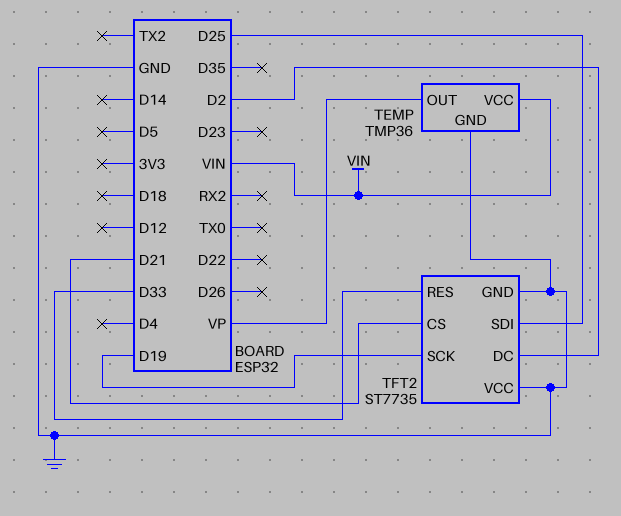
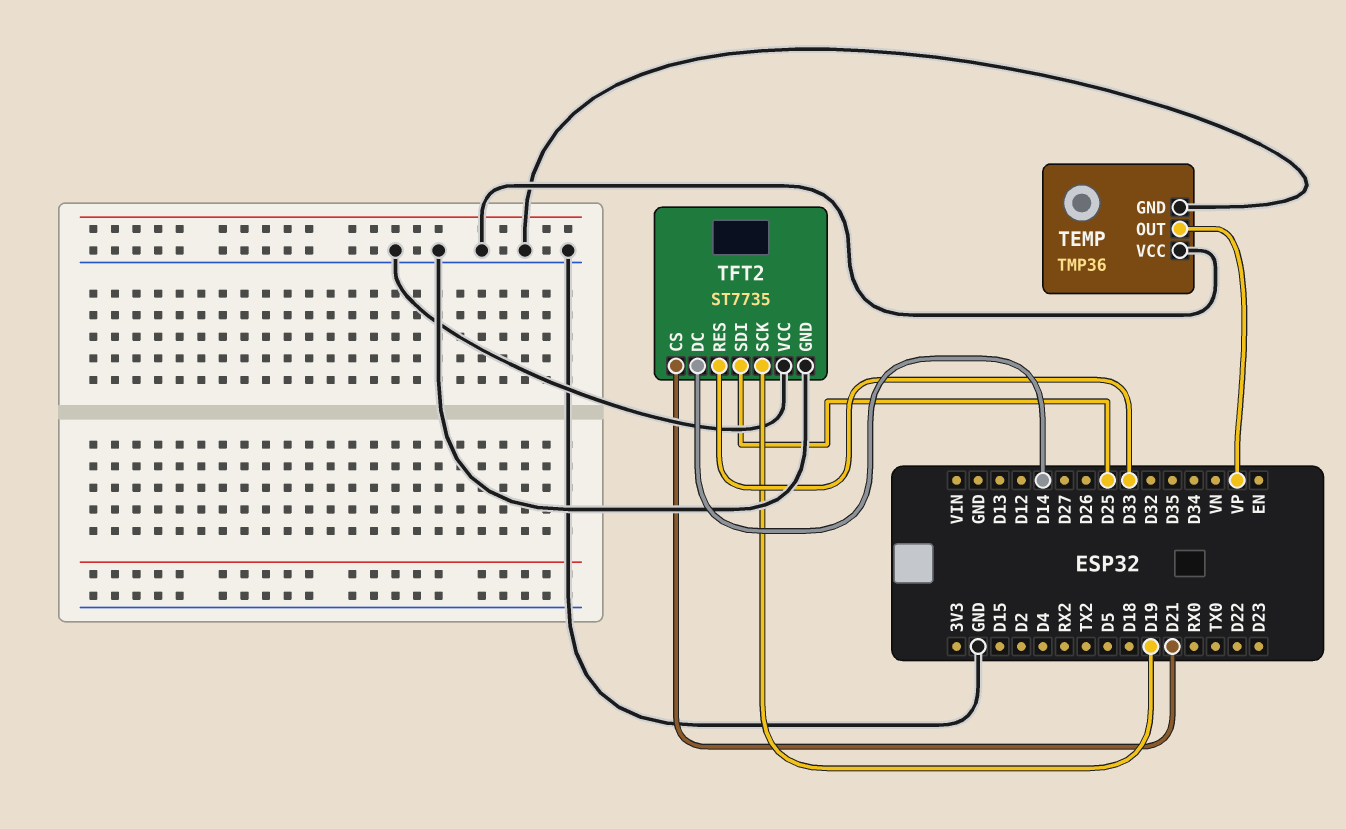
TEMP pin VCC: VIN -> GND
TFT2 pin DC: D2 -> D14

